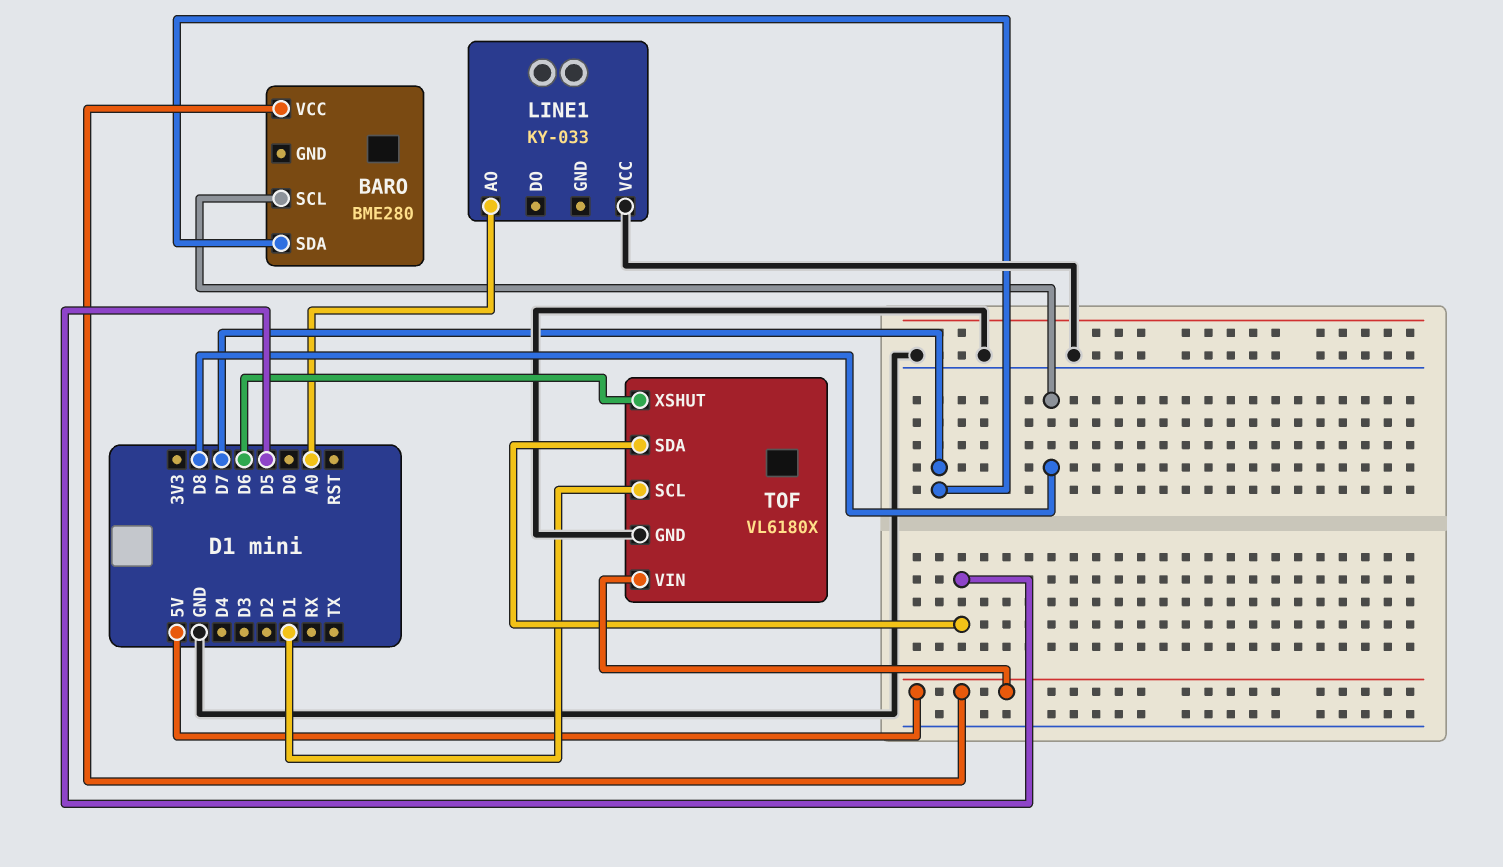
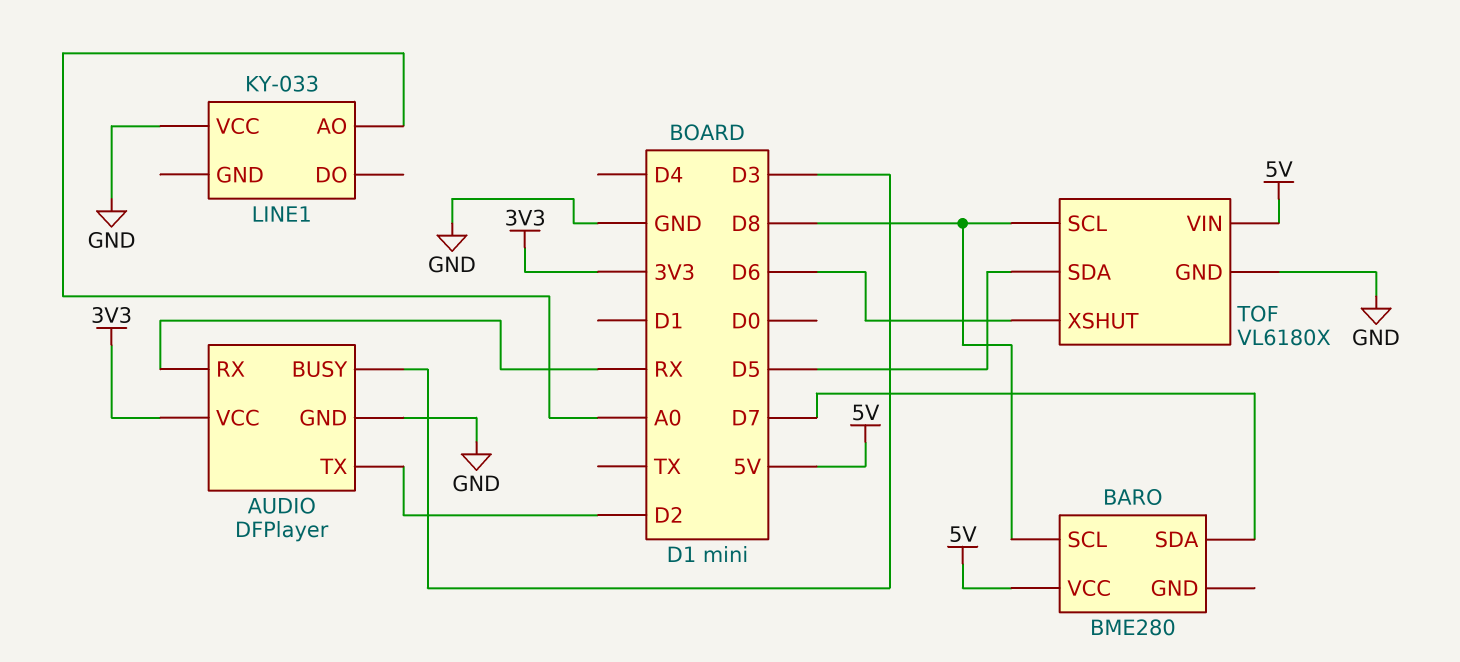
AUDIO: none -> DFPlayer
AUDIO pin BUSY: none -> D3
AUDIO pin GND: none -> GND
AUDIO pin RX: none -> RX
AUDIO pin TX: none -> D2
AUDIO pin VCC: none -> 3V3
TOF pin SCL: D1 -> D8

